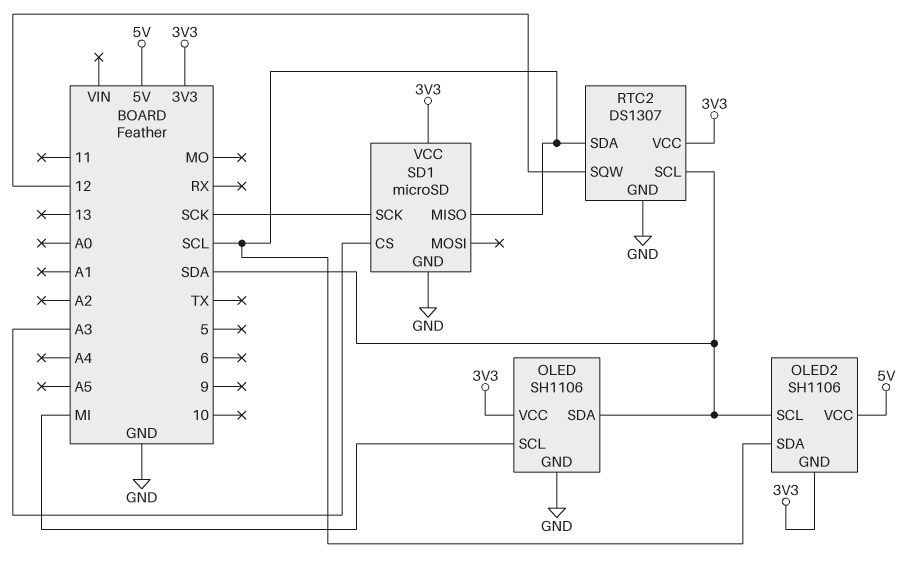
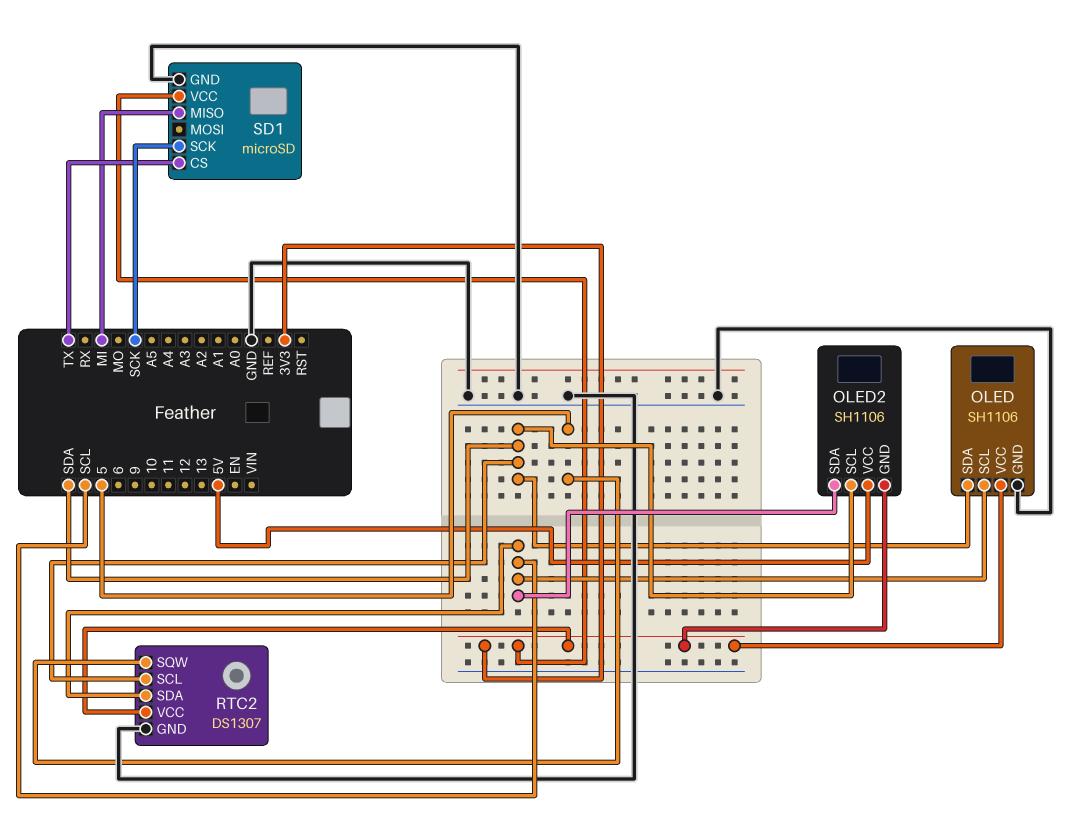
OLED pin SCL: MI -> SCL
RTC2 pin SQW: 12 -> 5
SD1 pin CS: A3 -> TX
SD1 pin MISO: SCL -> MI

